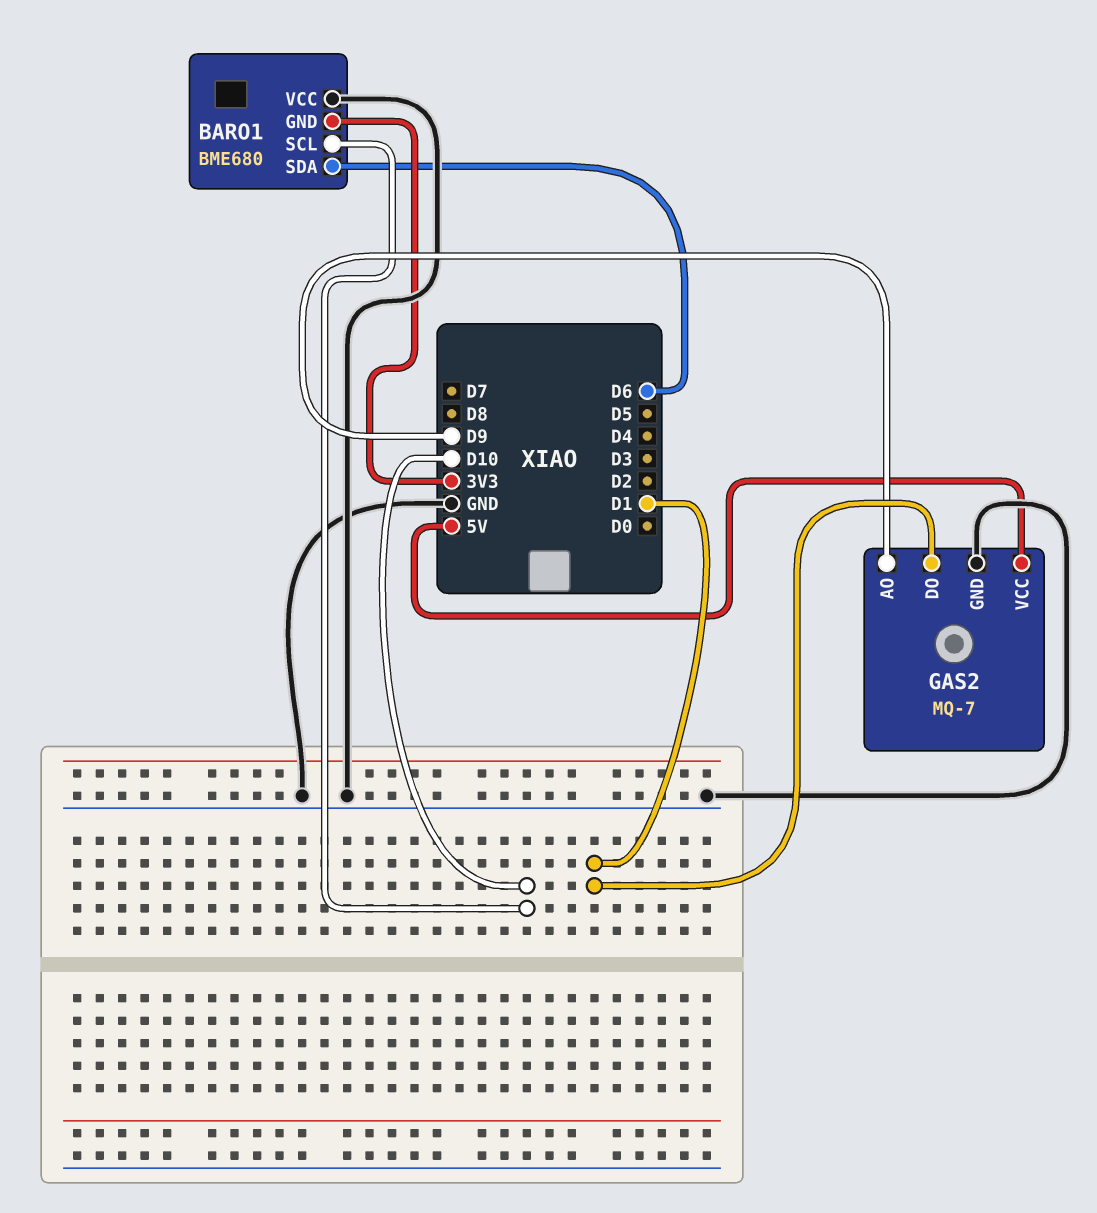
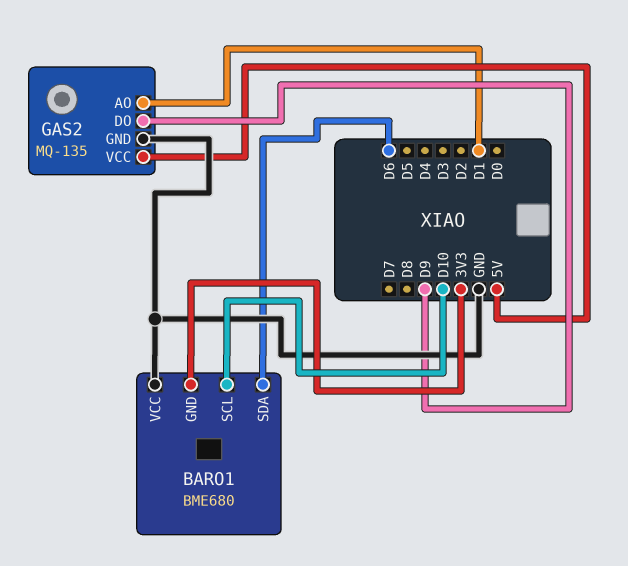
GAS2: MQ-7 -> MQ-135
GAS2 pin AO: D9 -> D1
GAS2 pin DO: D1 -> D9

